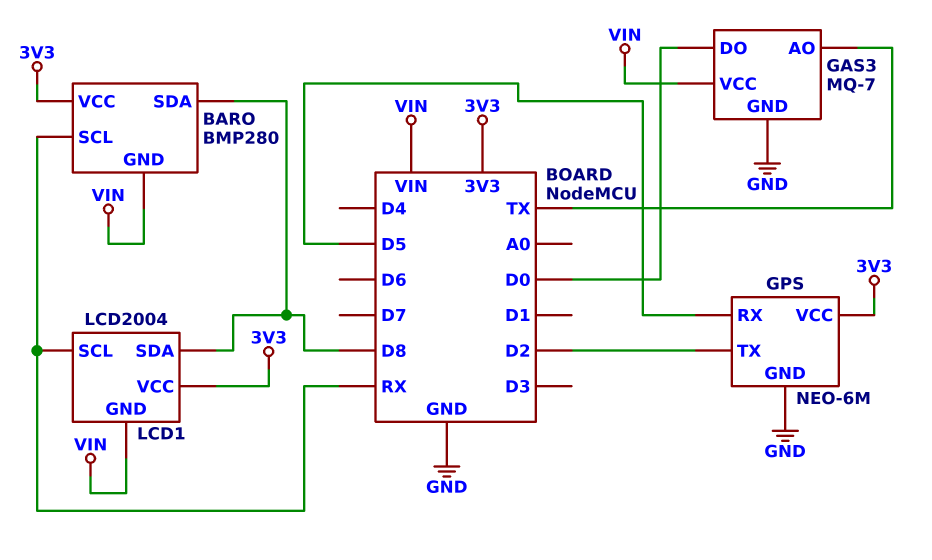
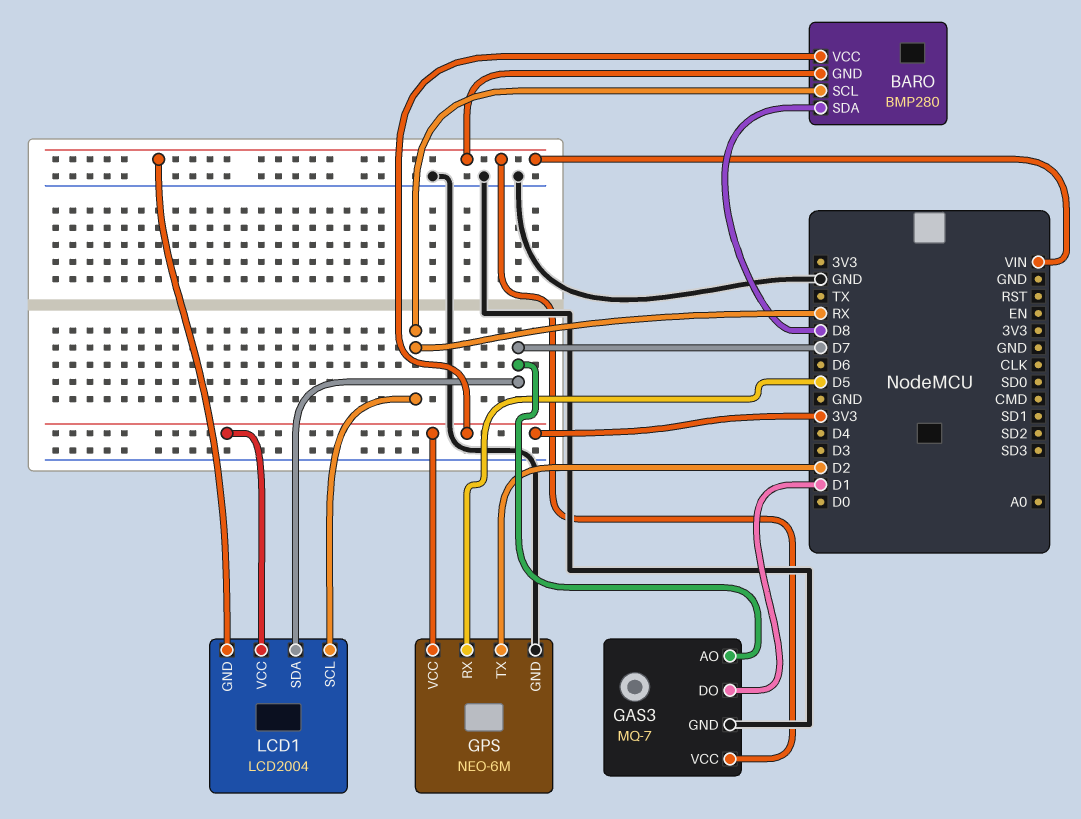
GAS3 pin AO: TX -> D7
GAS3 pin DO: D0 -> D1
LCD1 pin SDA: D8 -> D7

